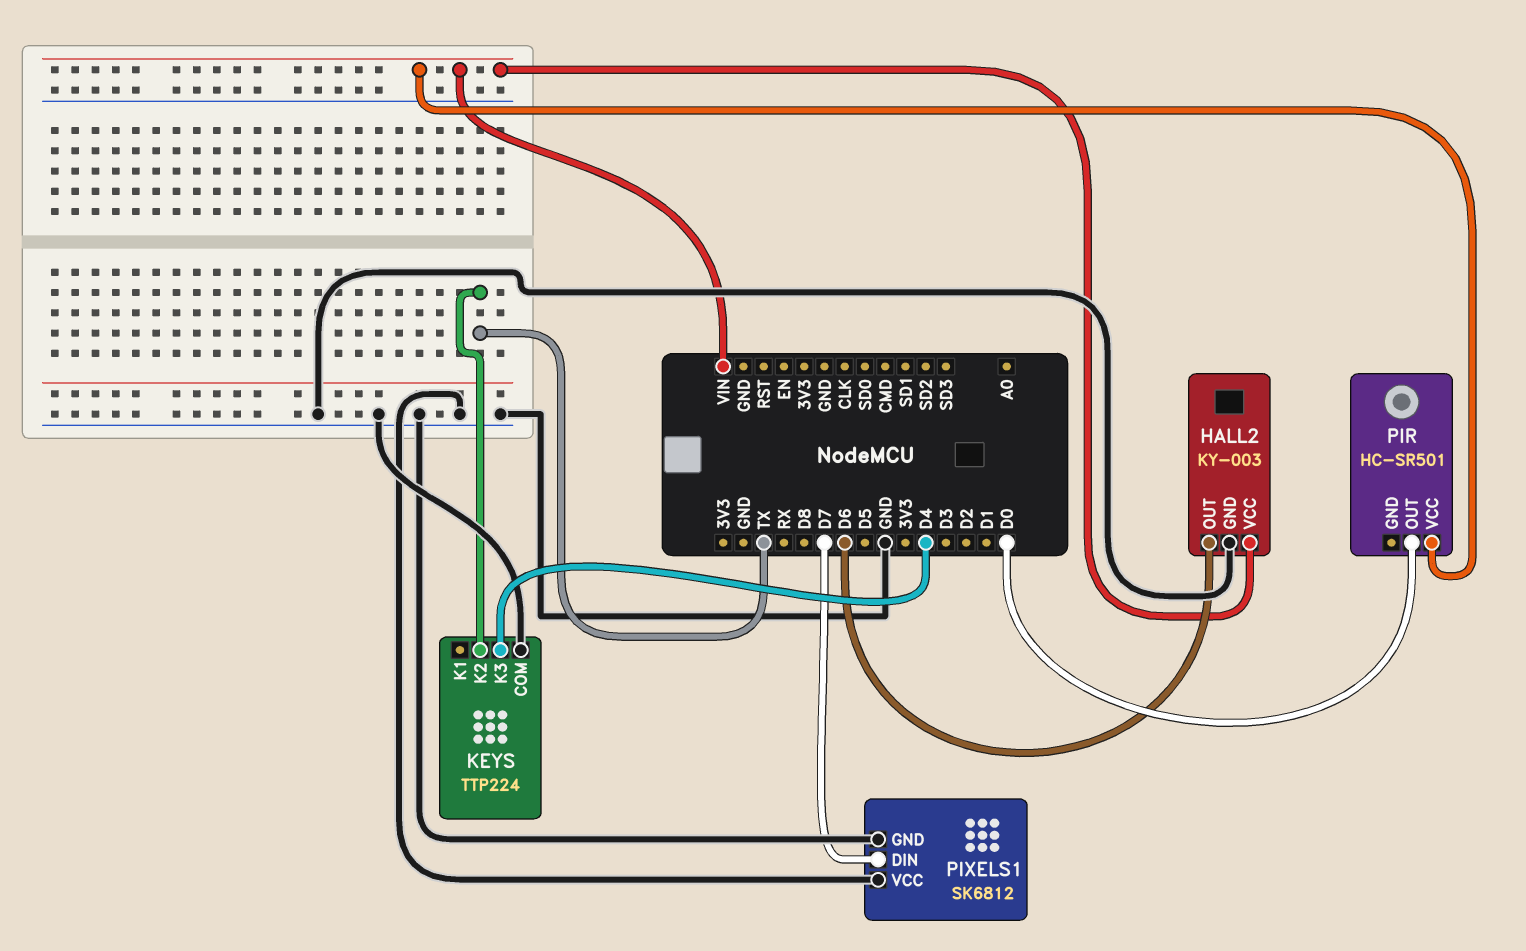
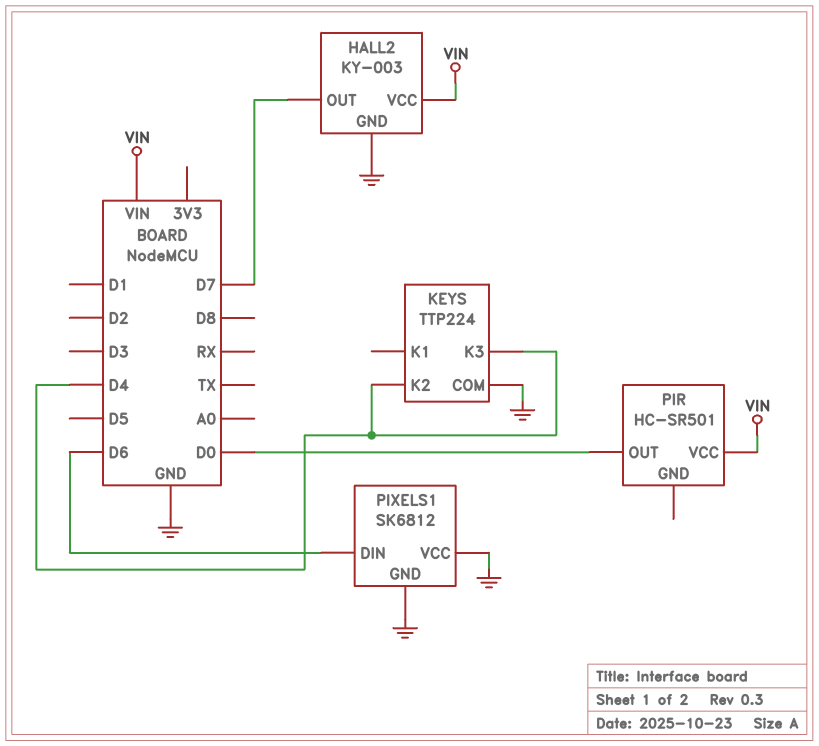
HALL2 pin OUT: D6 -> D7
KEYS pin K2: TX -> D4
PIXELS1 pin DIN: D7 -> D6

